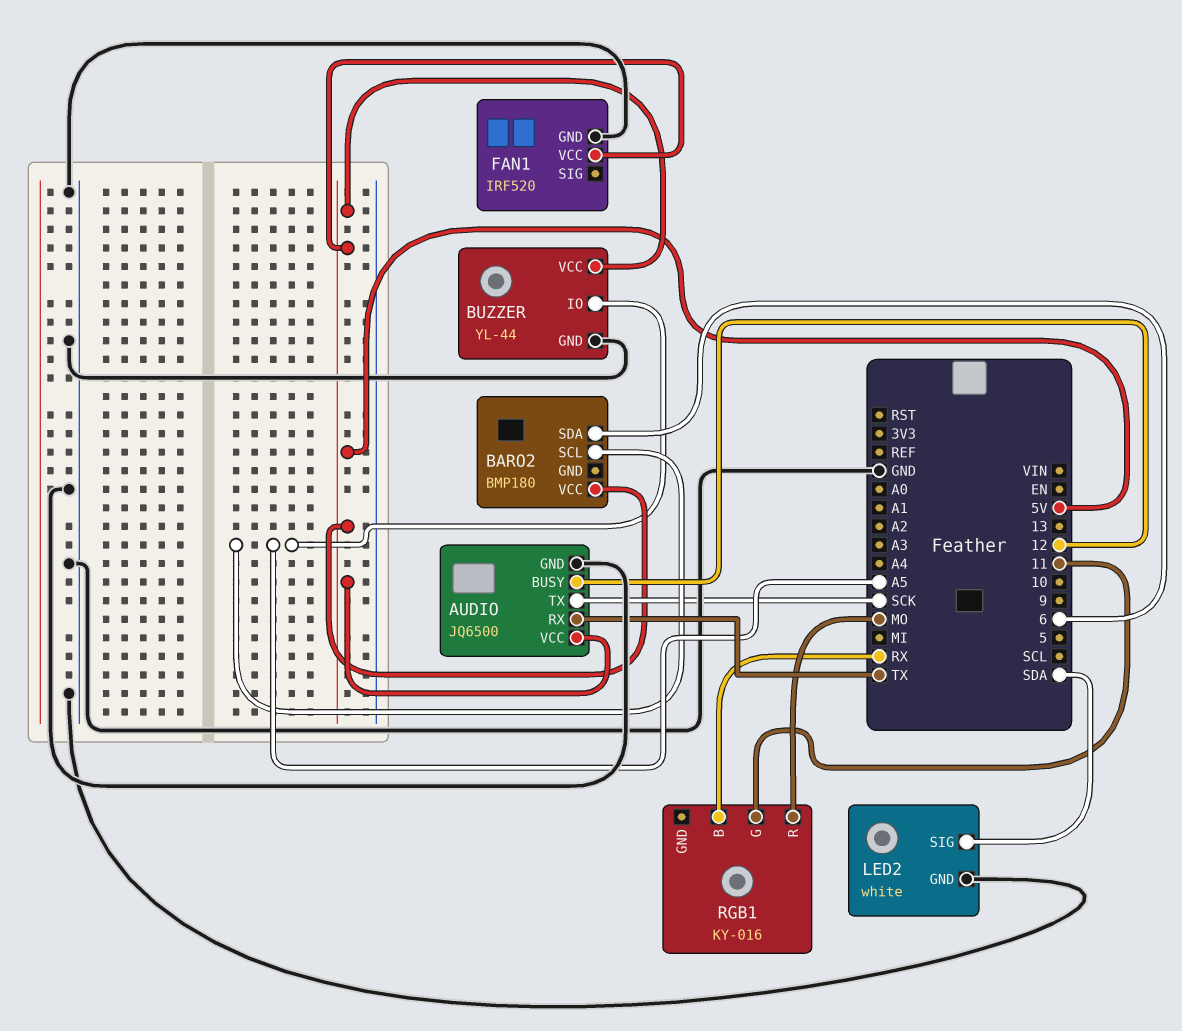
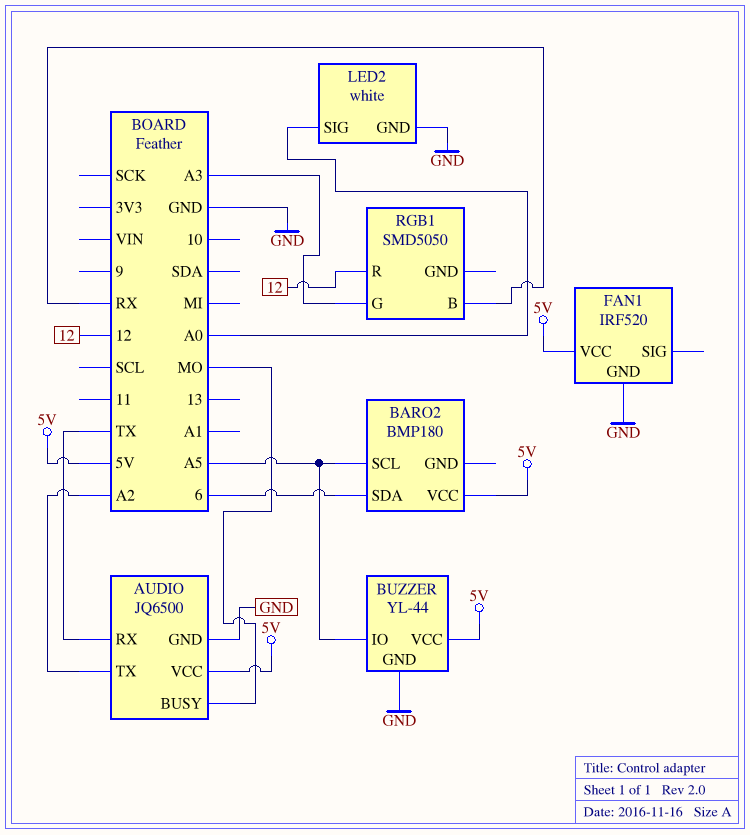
AUDIO pin BUSY: 12 -> MO
AUDIO pin TX: SCK -> A2
LED2 pin SIG: SDA -> A0
RGB1: KY-016 -> SMD5050
RGB1 pin G: 11 -> A3
RGB1 pin R: MO -> 12

